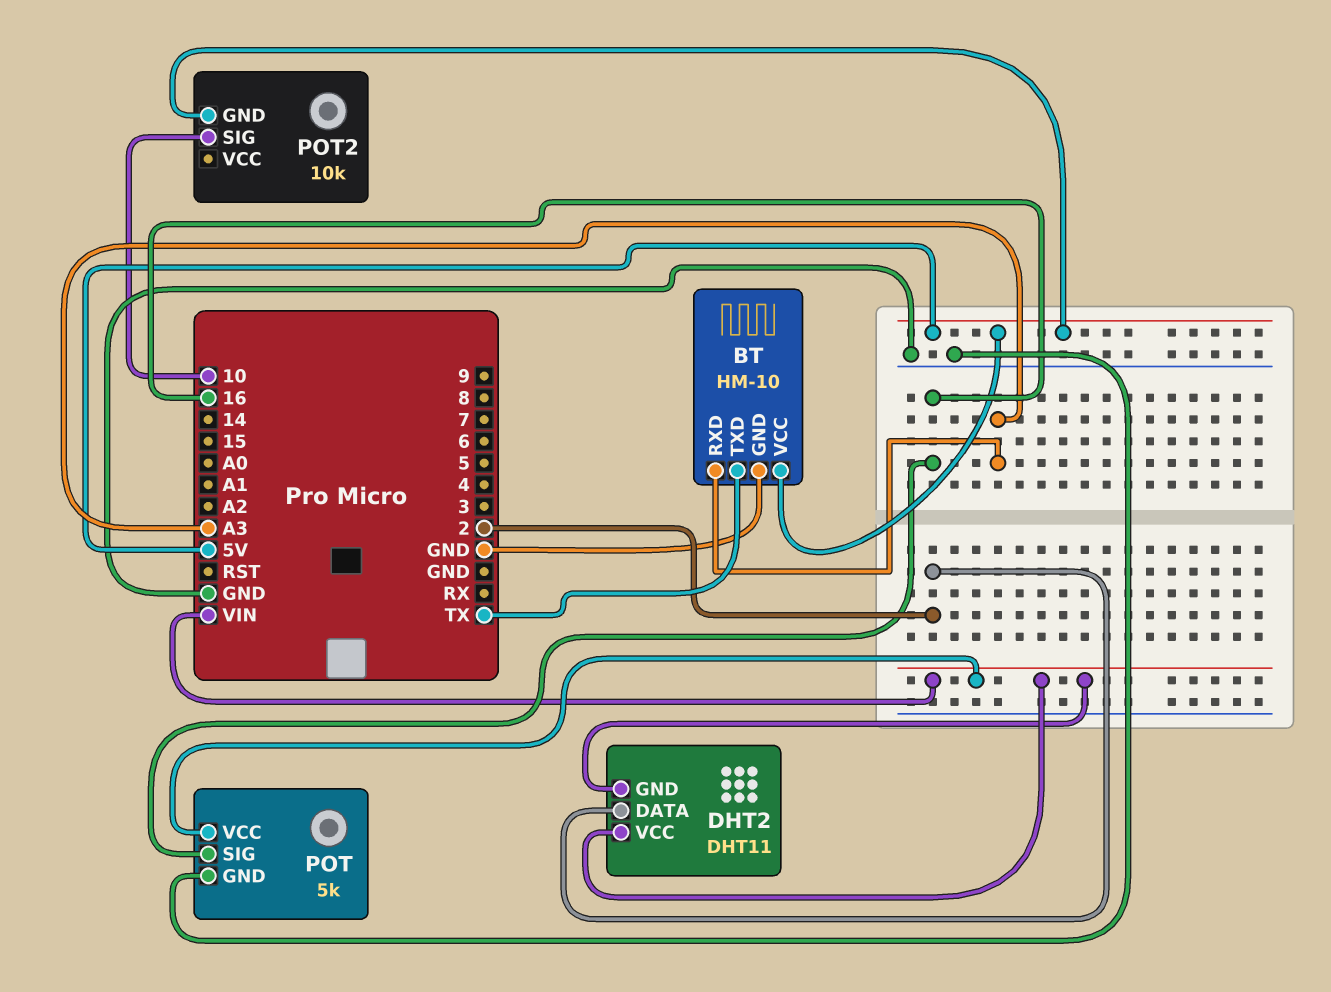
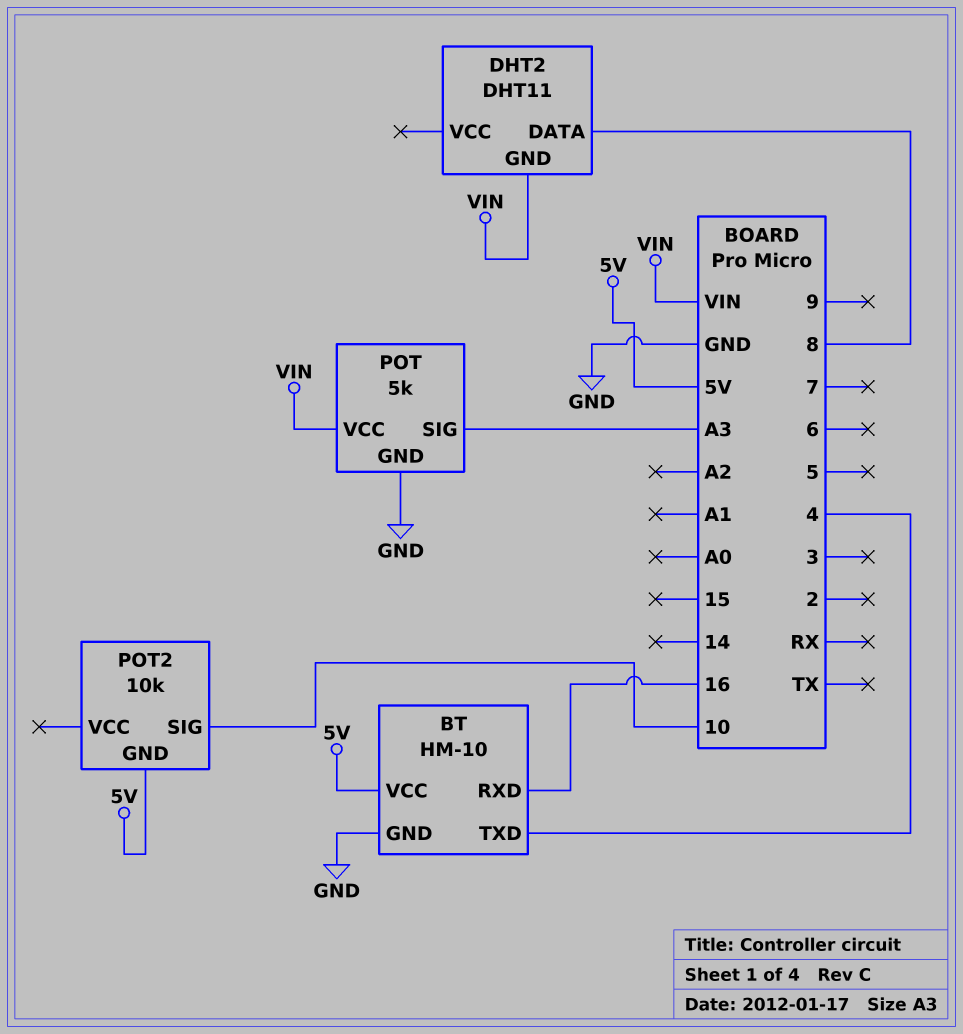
BT pin RXD: A3 -> 16
BT pin TXD: TX -> 4
DHT2 pin DATA: 2 -> 8
DHT2 pin VCC: VIN -> none
POT pin SIG: 16 -> A3

